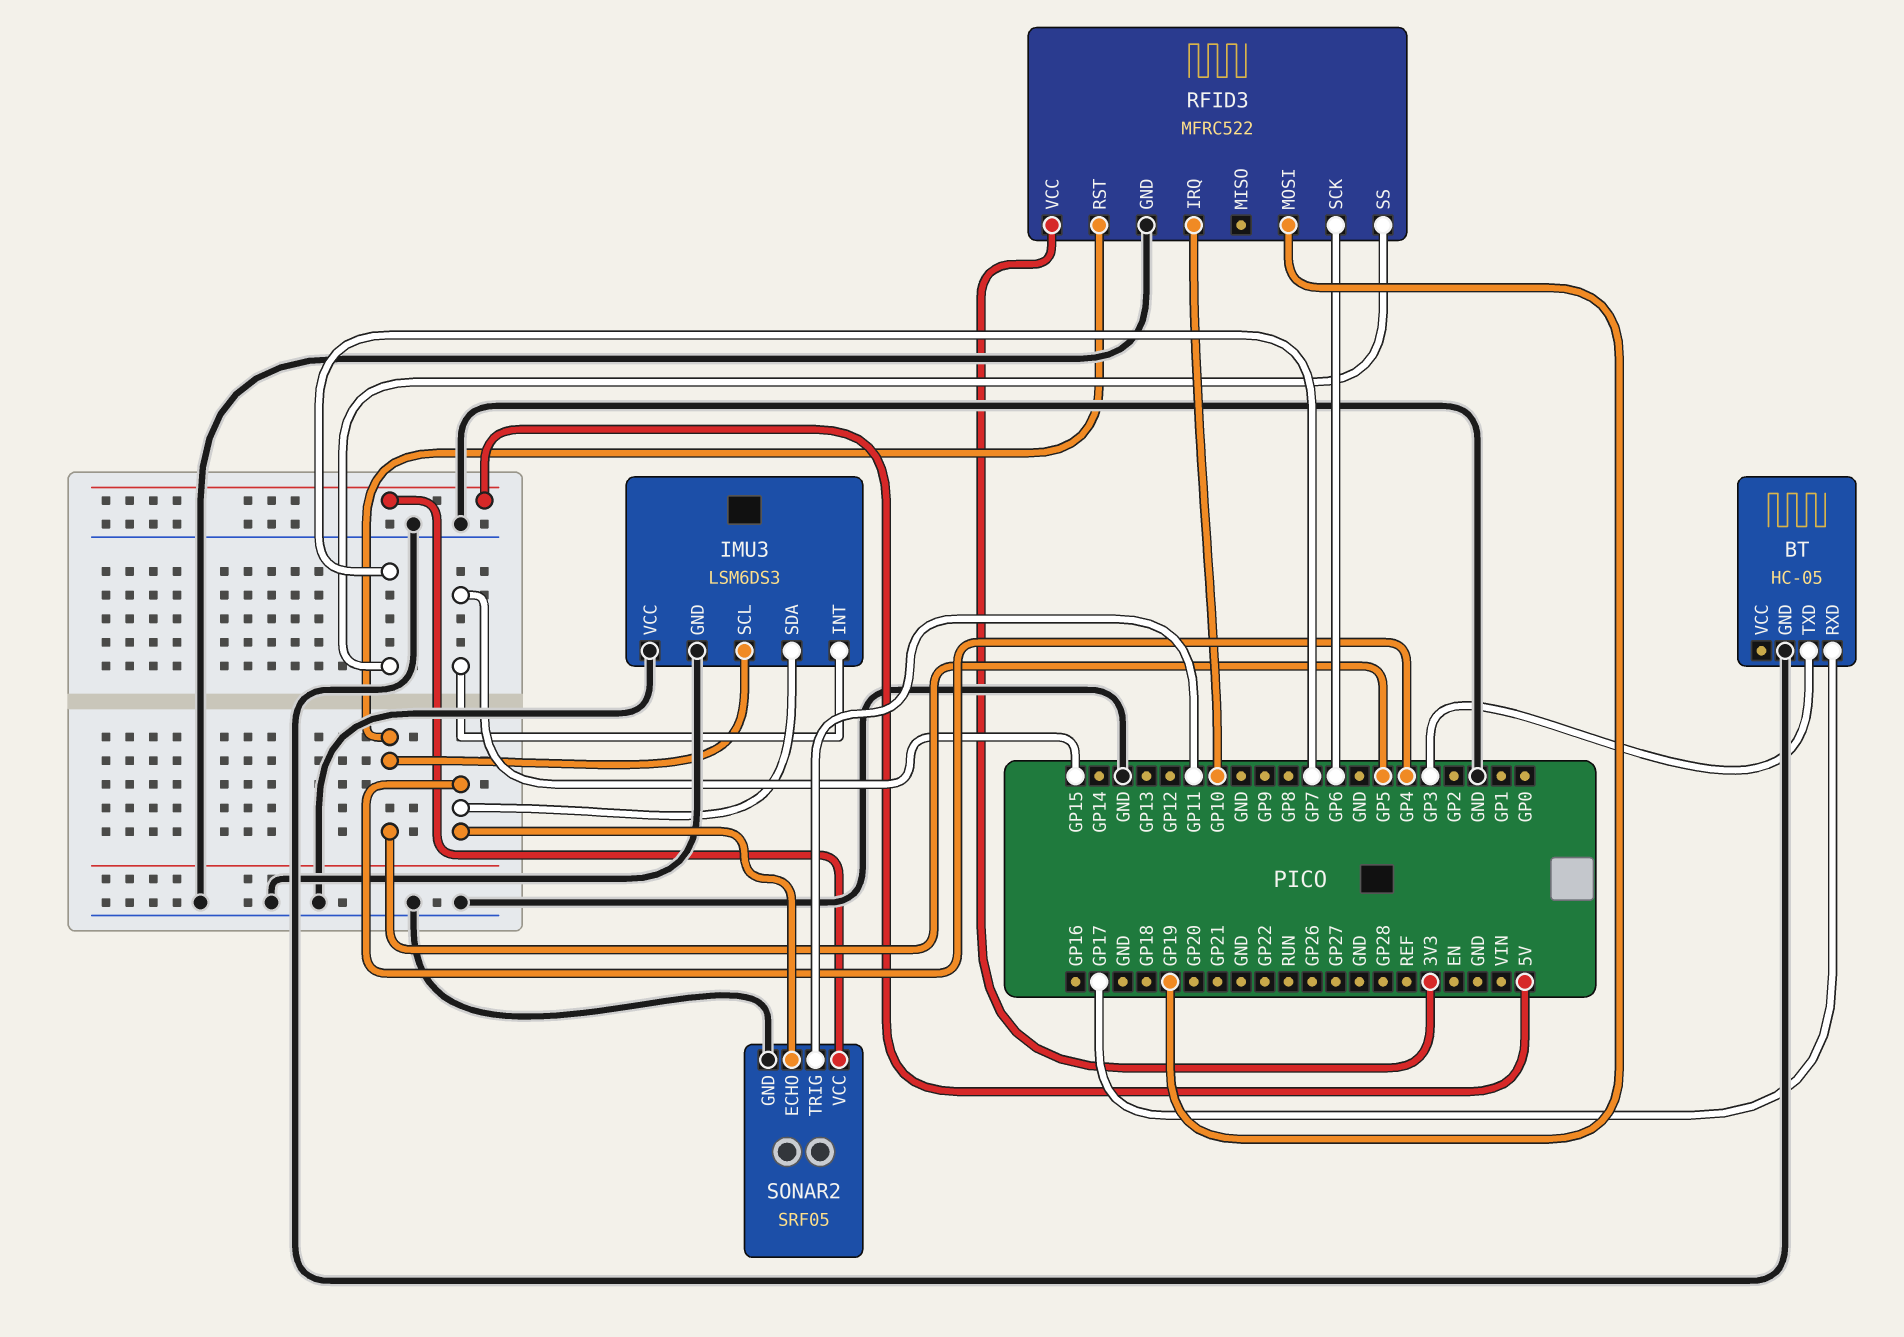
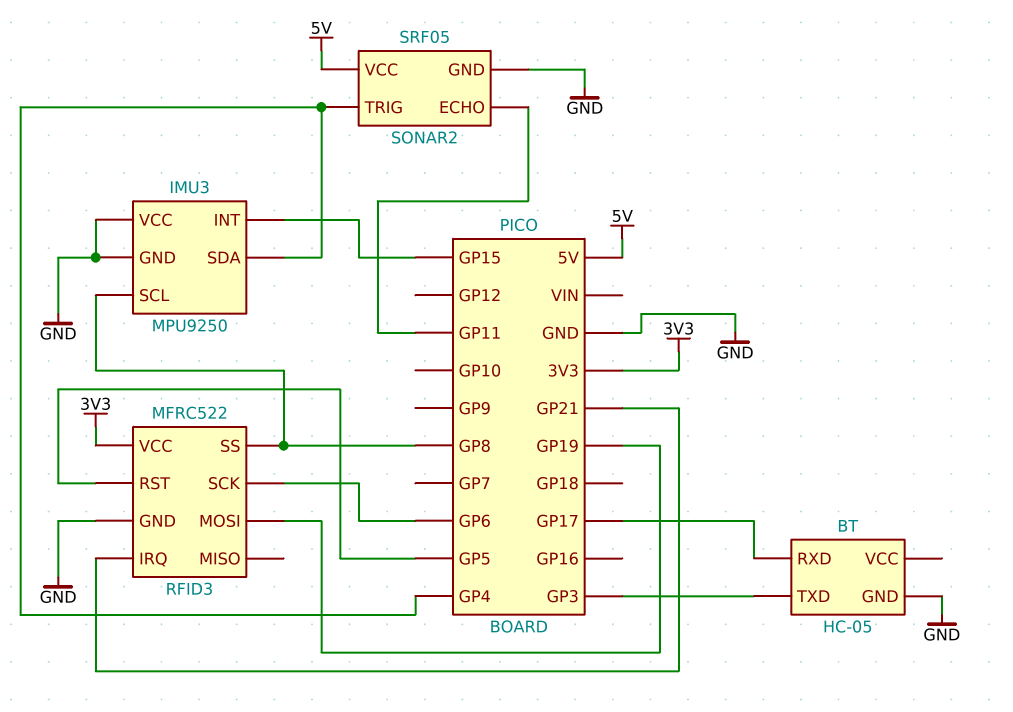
IMU3: LSM6DS3 -> MPU9250
IMU3 pin SCL: GP5 -> GP8
RFID3 pin IRQ: GP10 -> GP21
RFID3 pin SS: GP7 -> GP8
SONAR2 pin ECHO: GP4 -> GP11
SONAR2 pin TRIG: GP11 -> GP4

